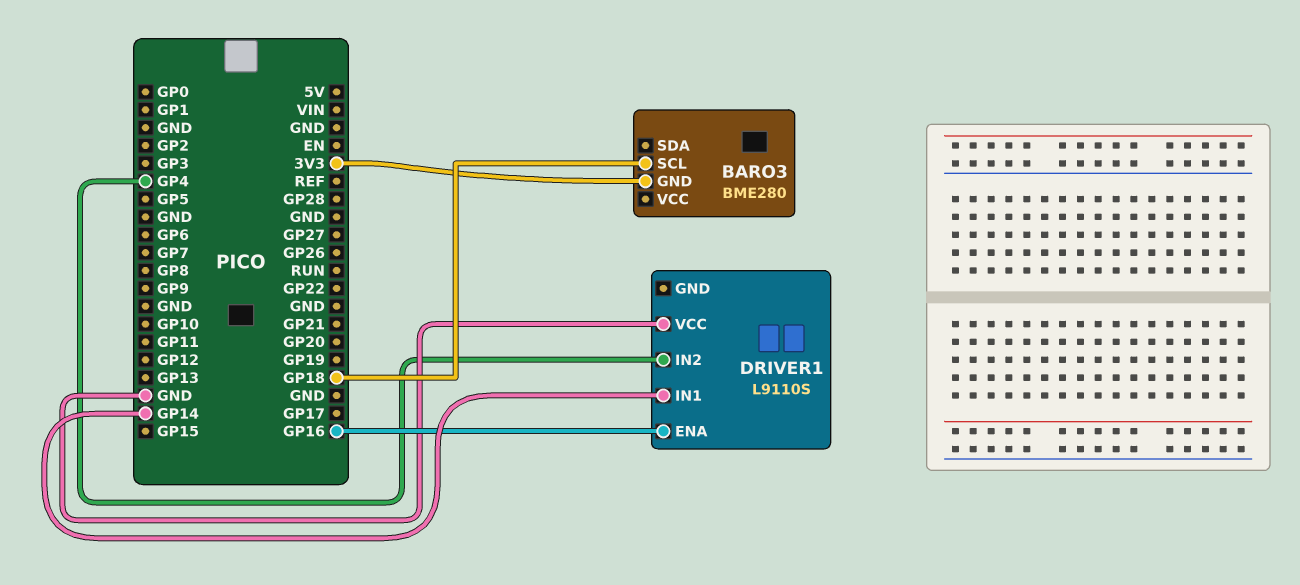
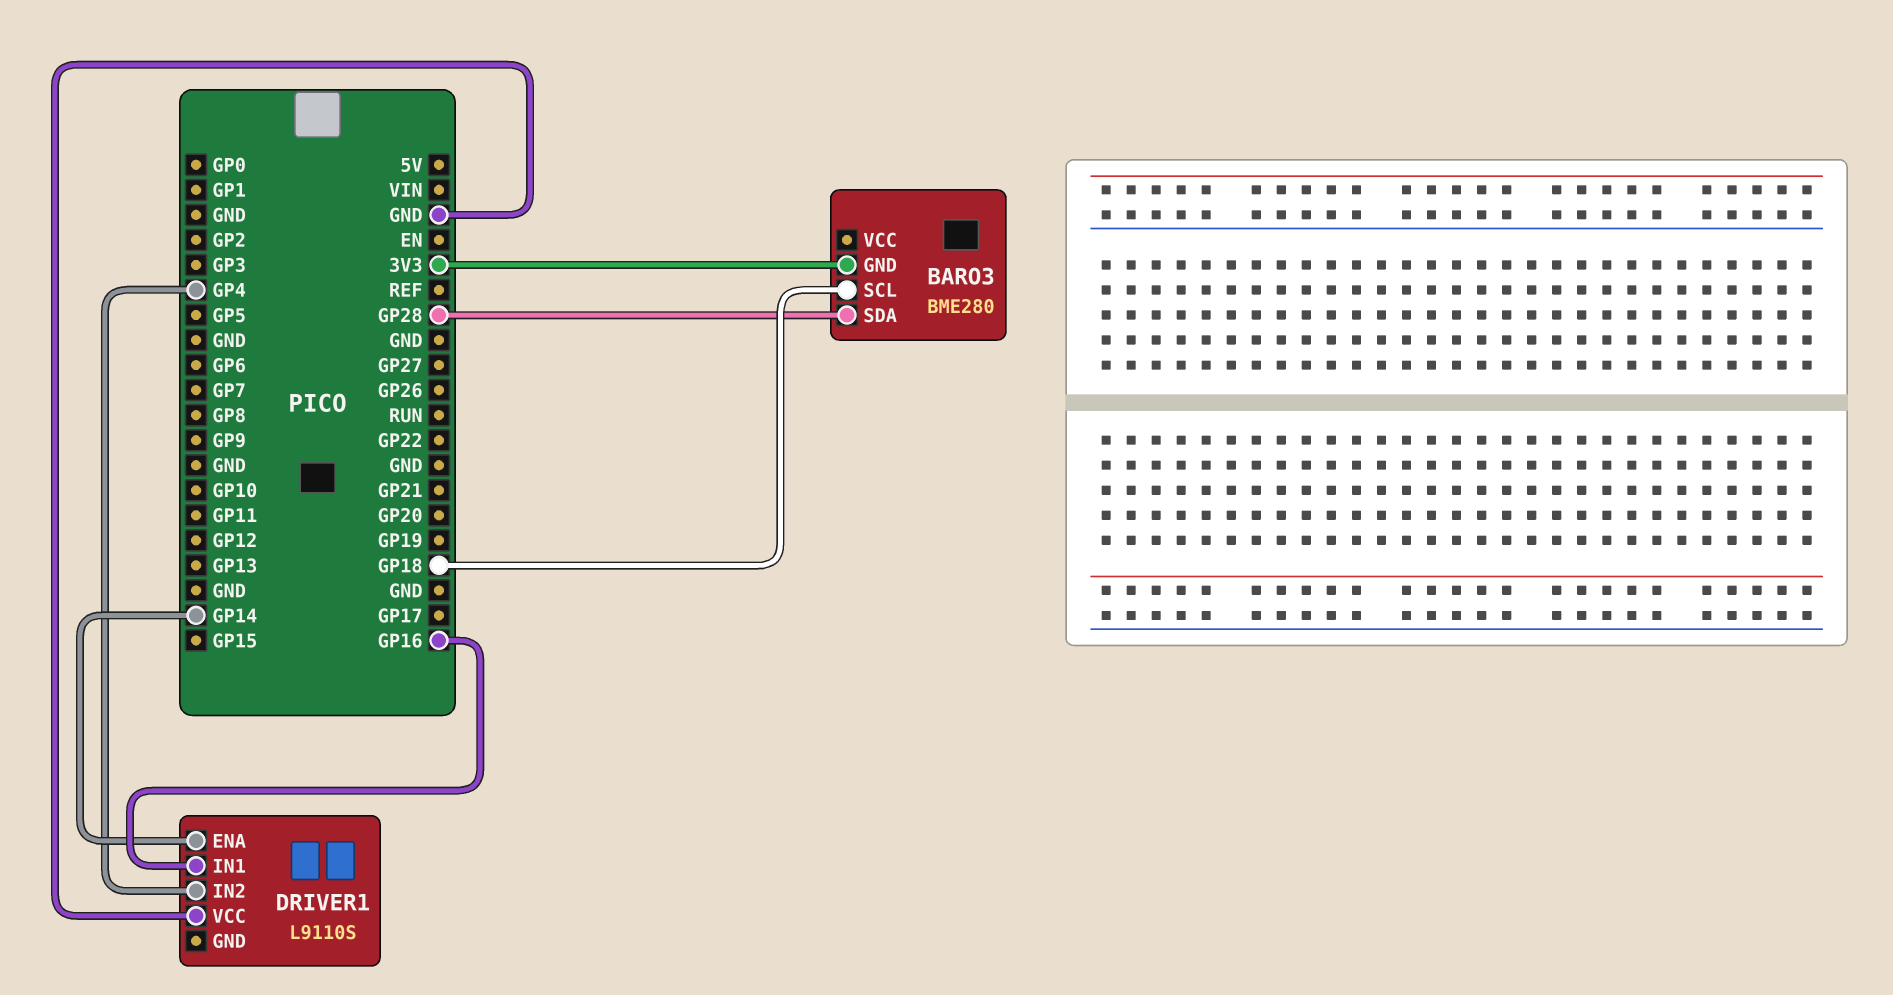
BARO3 pin SDA: none -> GP28
DRIVER1 pin ENA: GP16 -> GP14
DRIVER1 pin IN1: GP14 -> GP16

